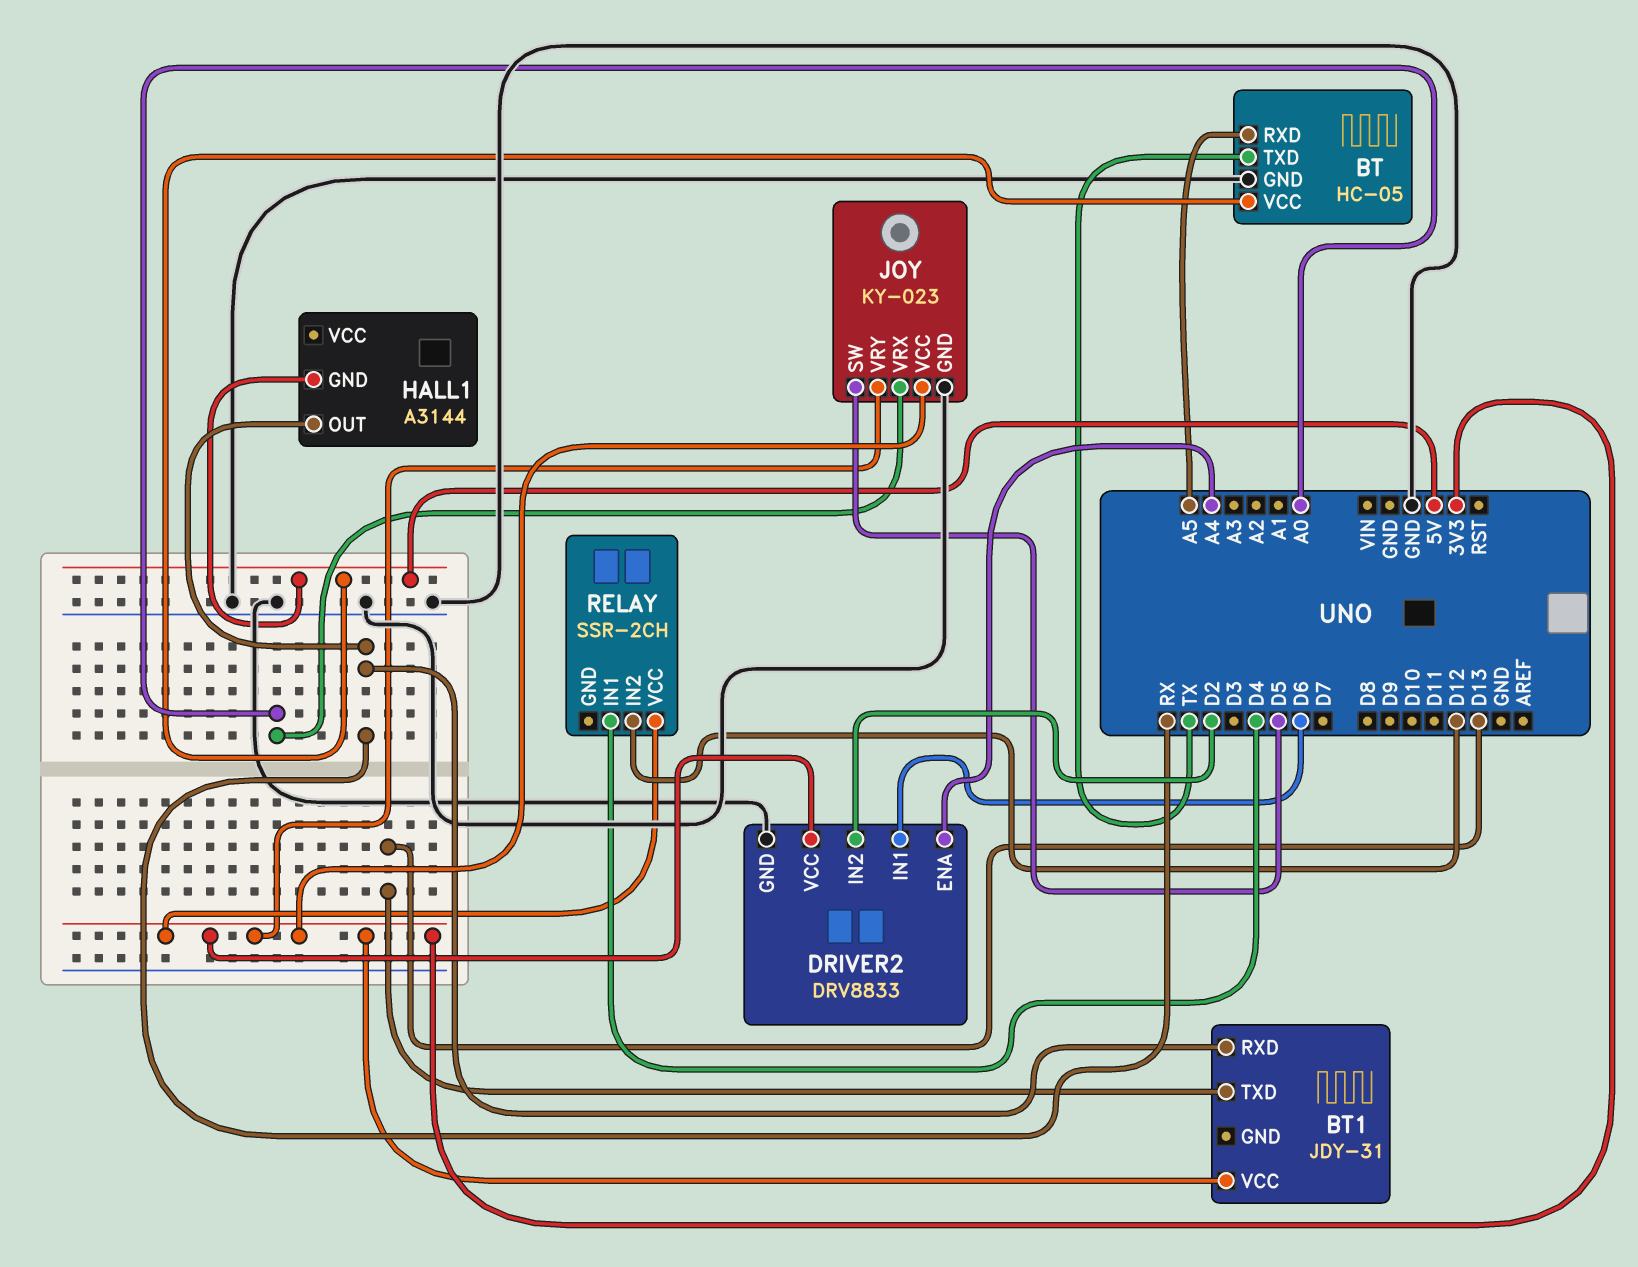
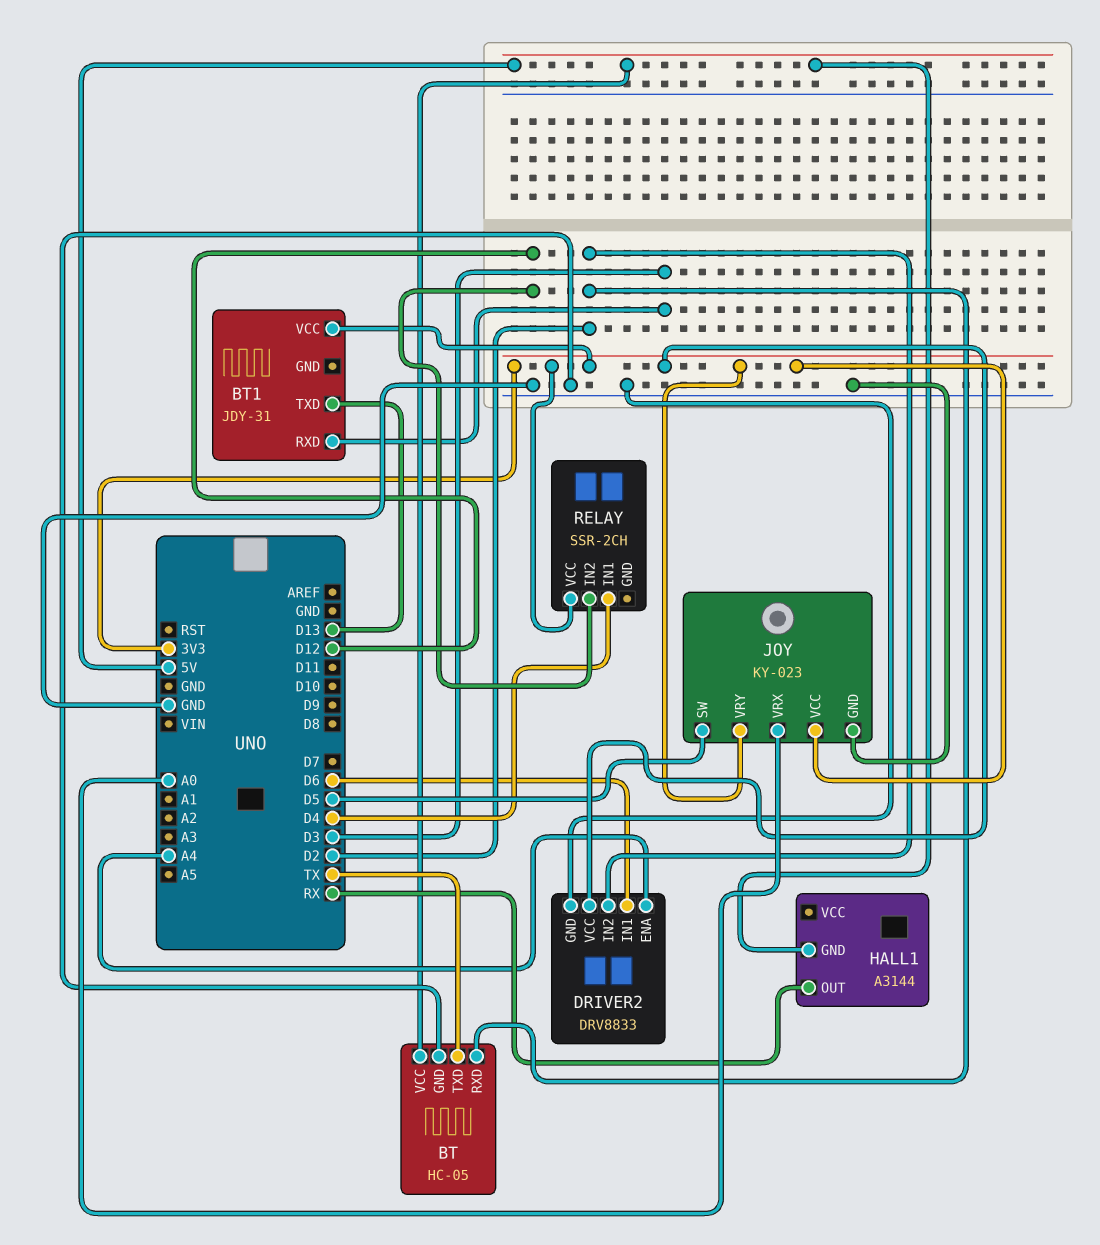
BT pin RXD: A5 -> D2
BT1 pin RXD: RX -> D3

